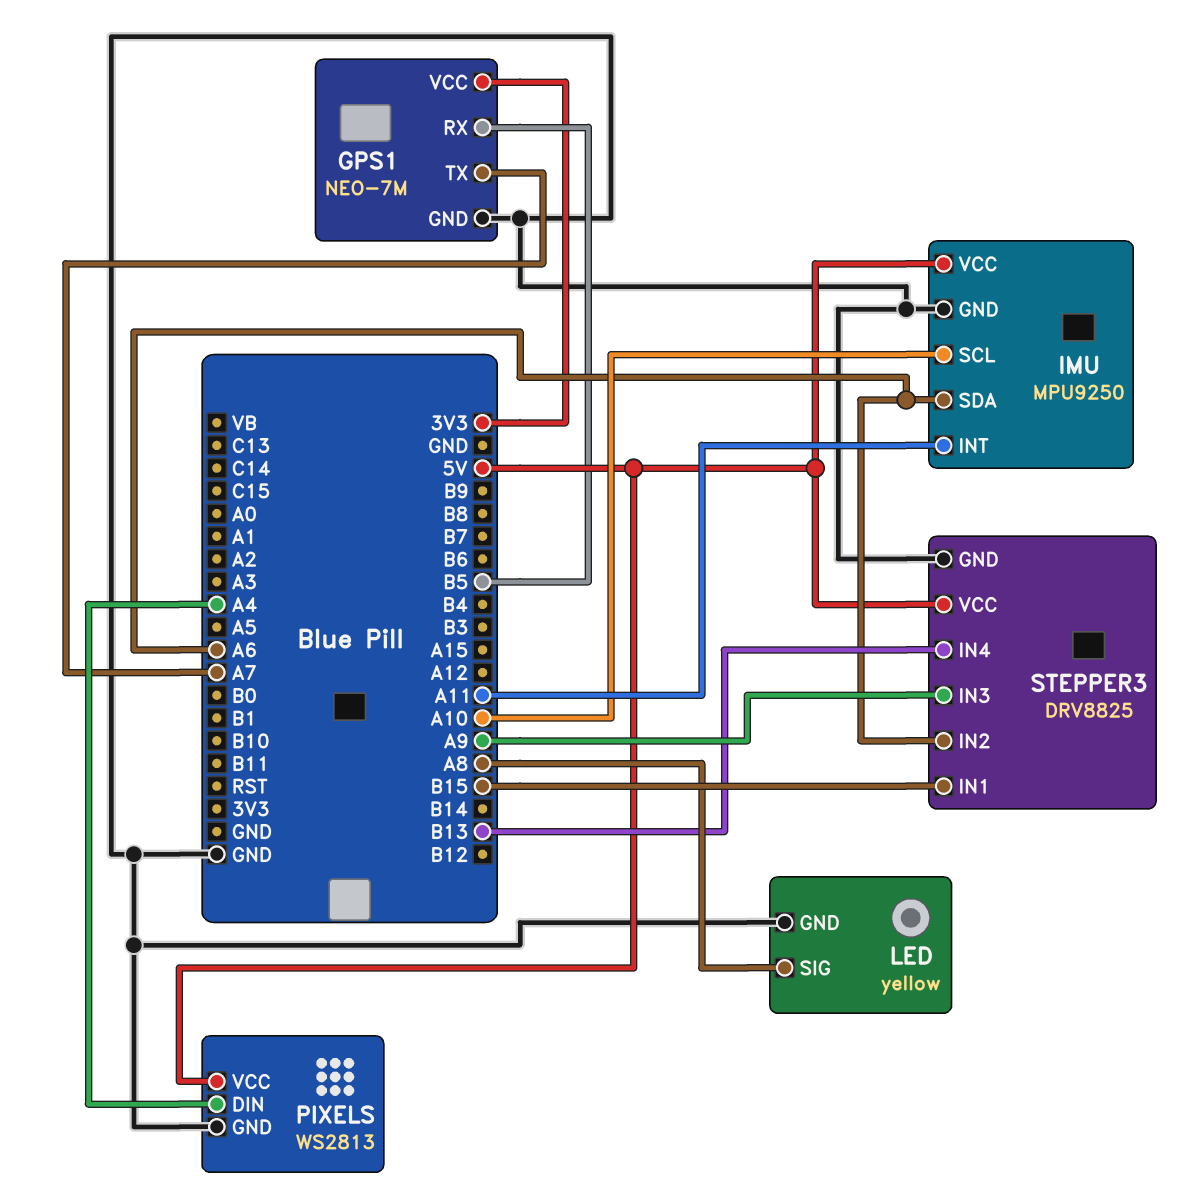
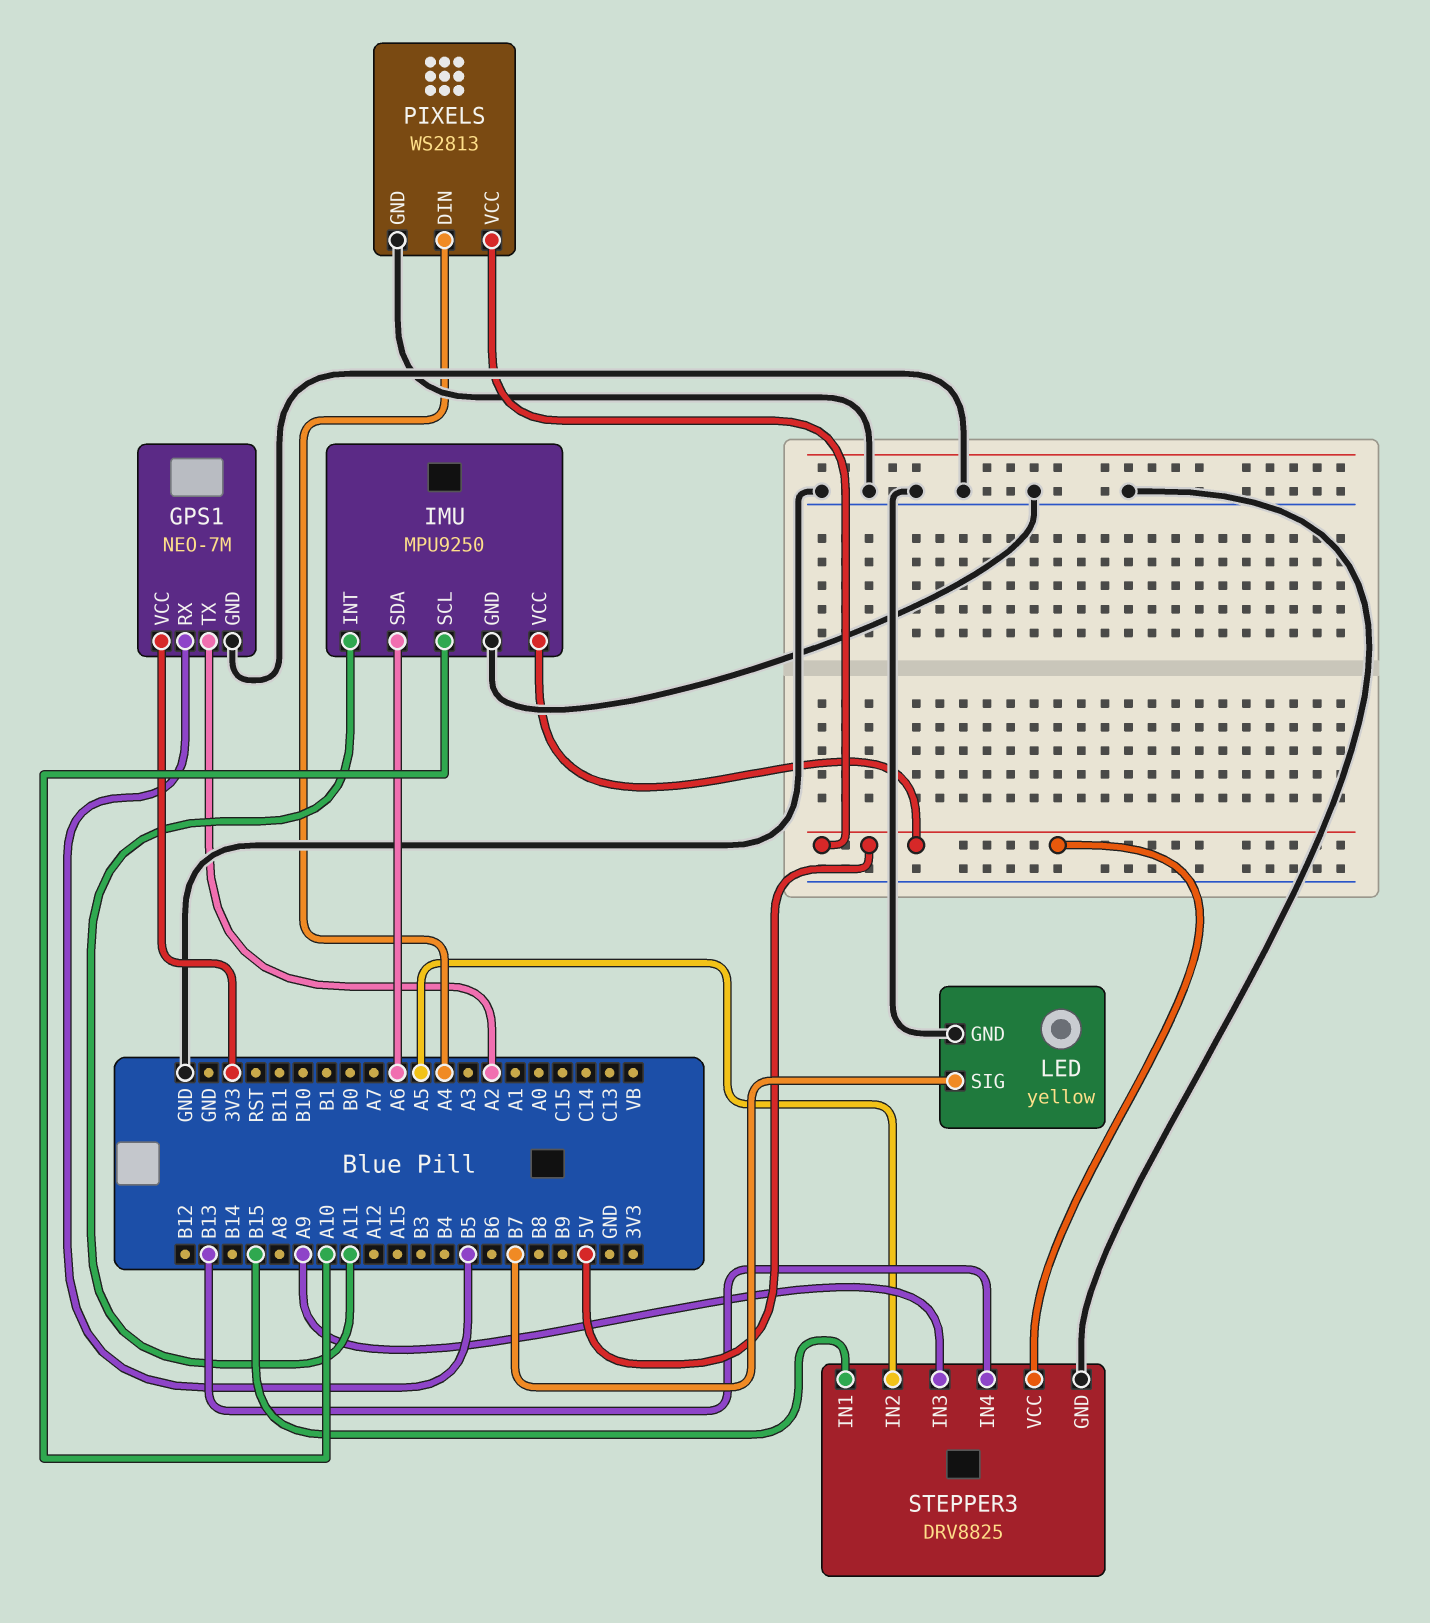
GPS1 pin TX: A7 -> A2
LED pin SIG: A8 -> B7
STEPPER3 pin IN2: A6 -> A5

